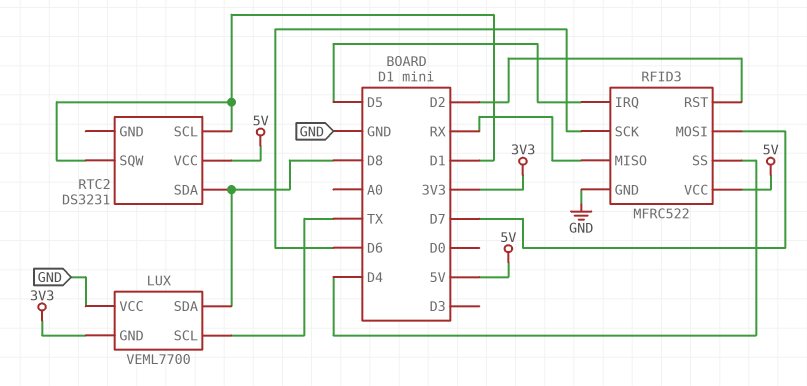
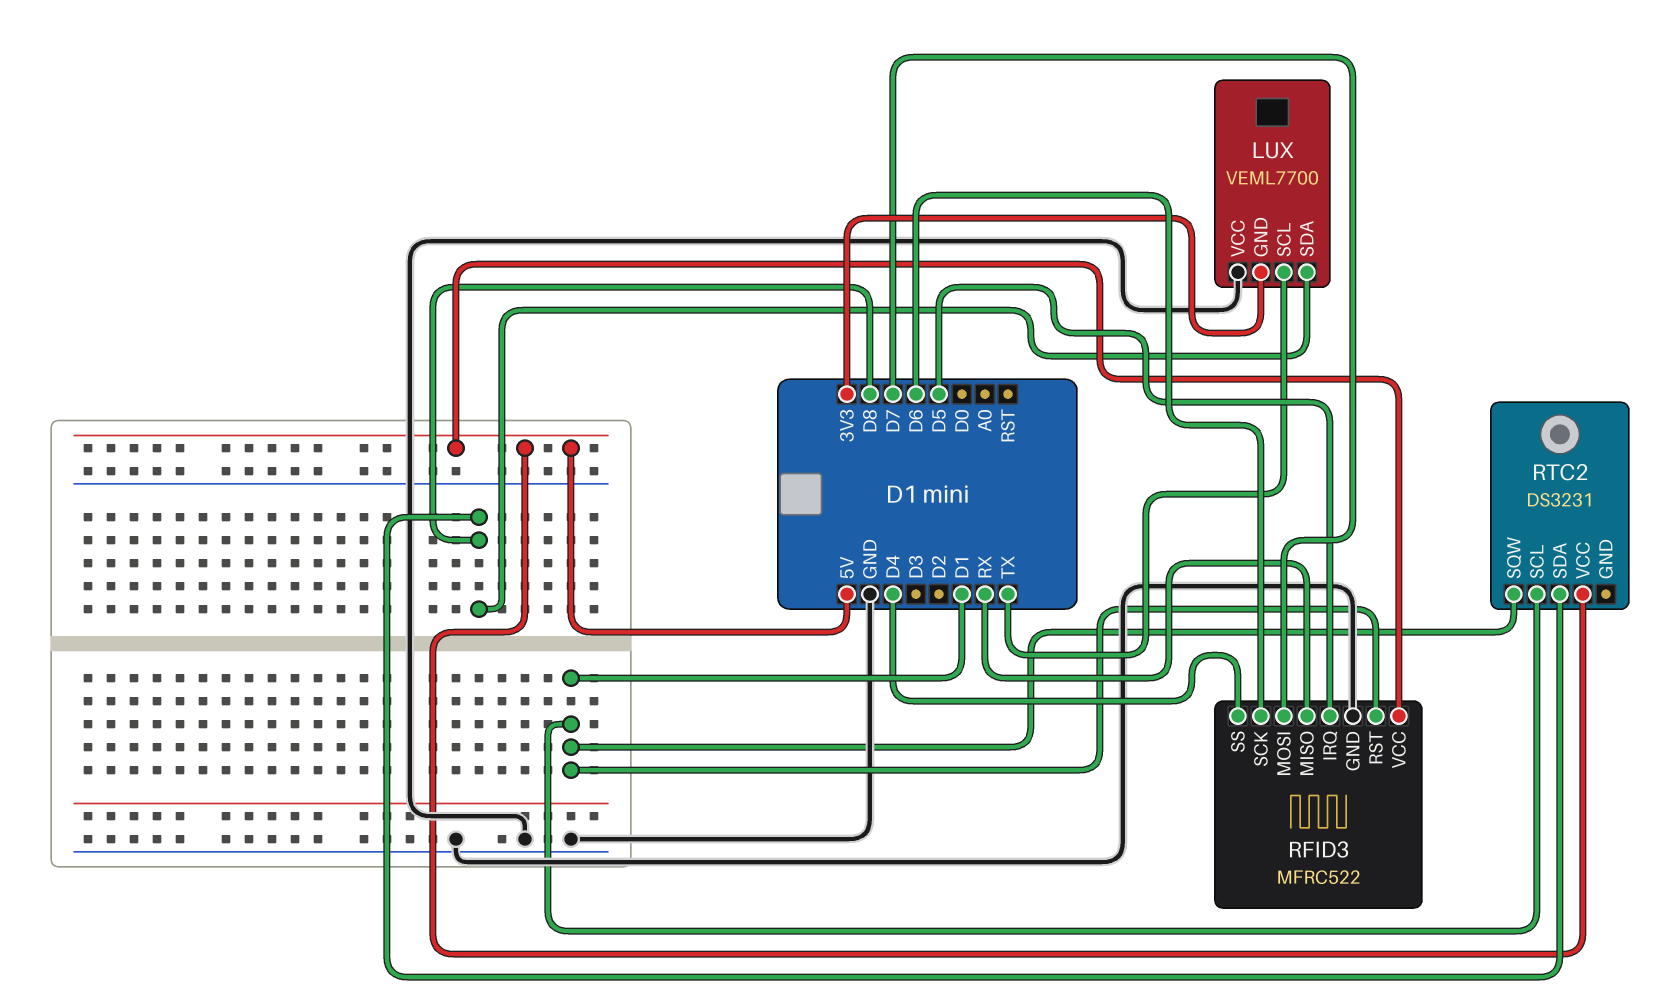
RFID3 pin RST: D2 -> D1

